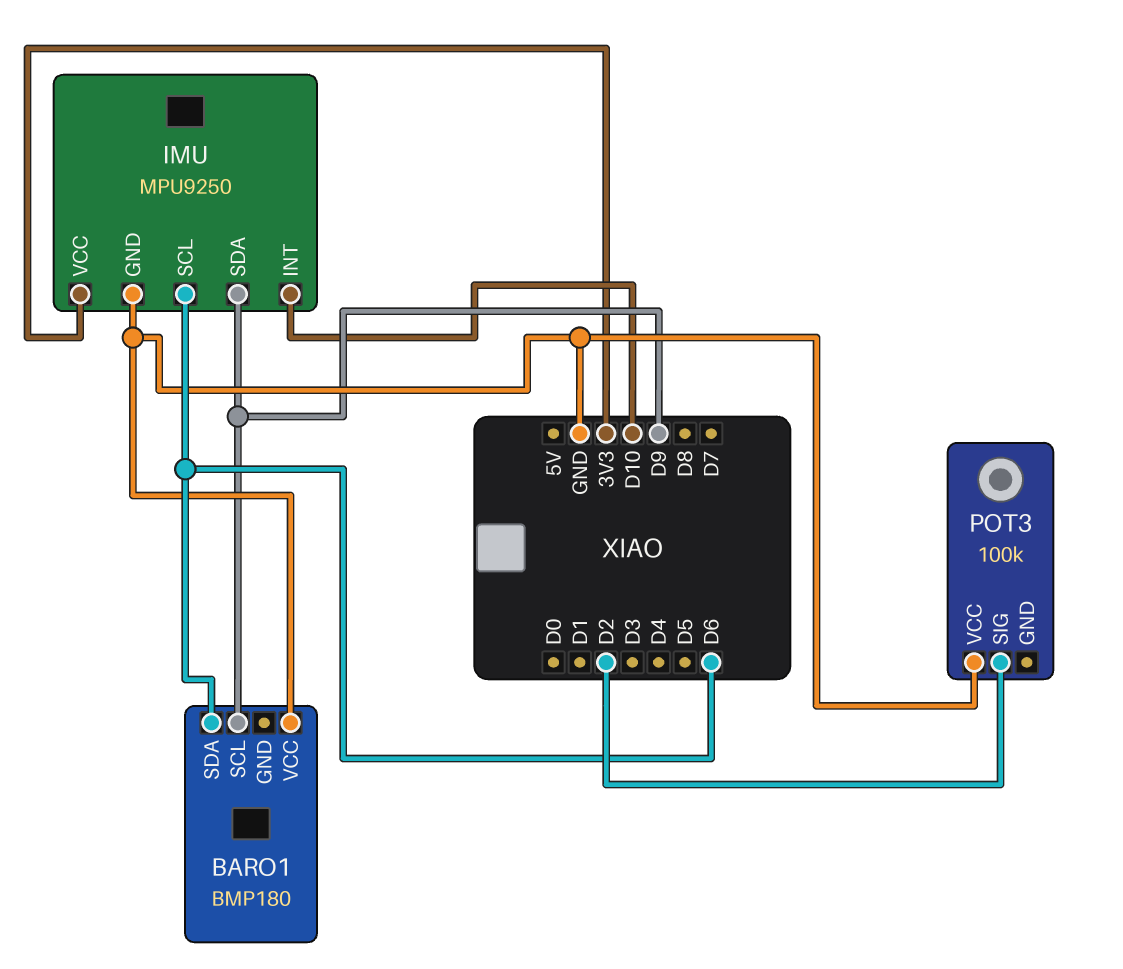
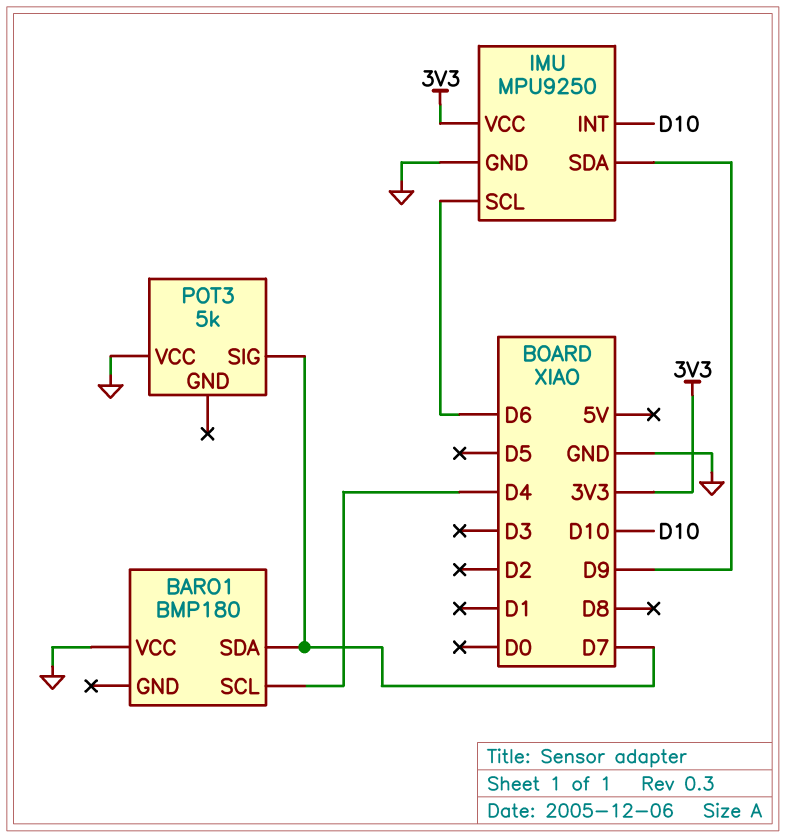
BARO1 pin SCL: D9 -> D4
BARO1 pin SDA: D6 -> D7
POT3: 100k -> 5k
POT3 pin SIG: D2 -> D7

